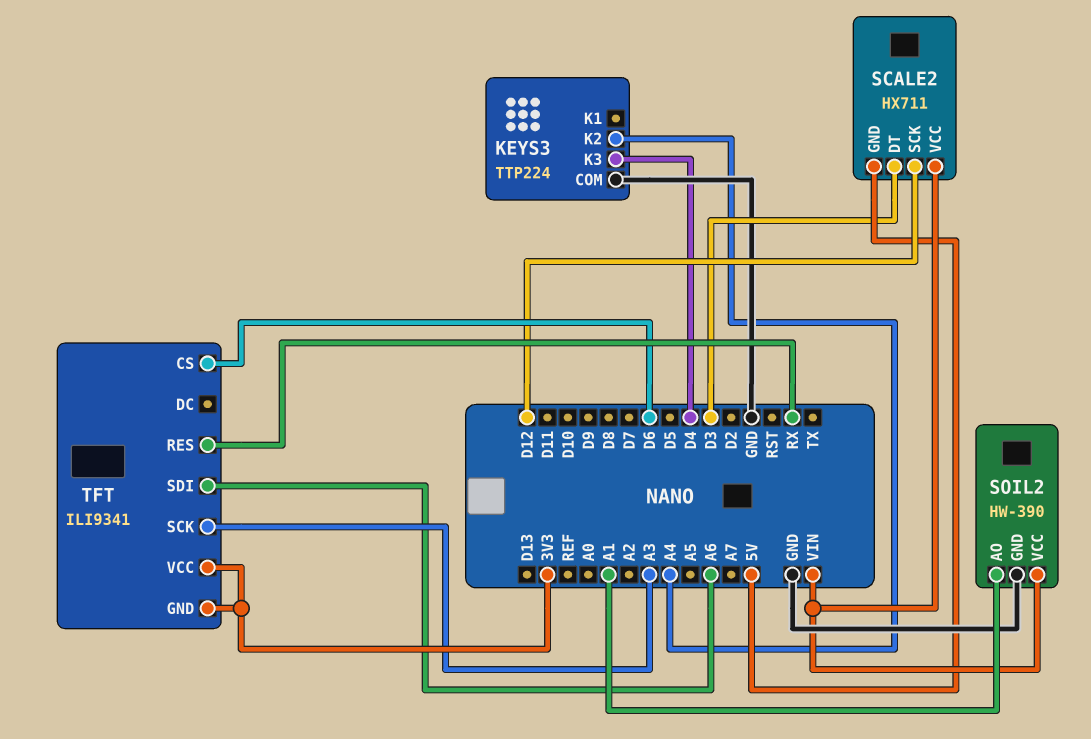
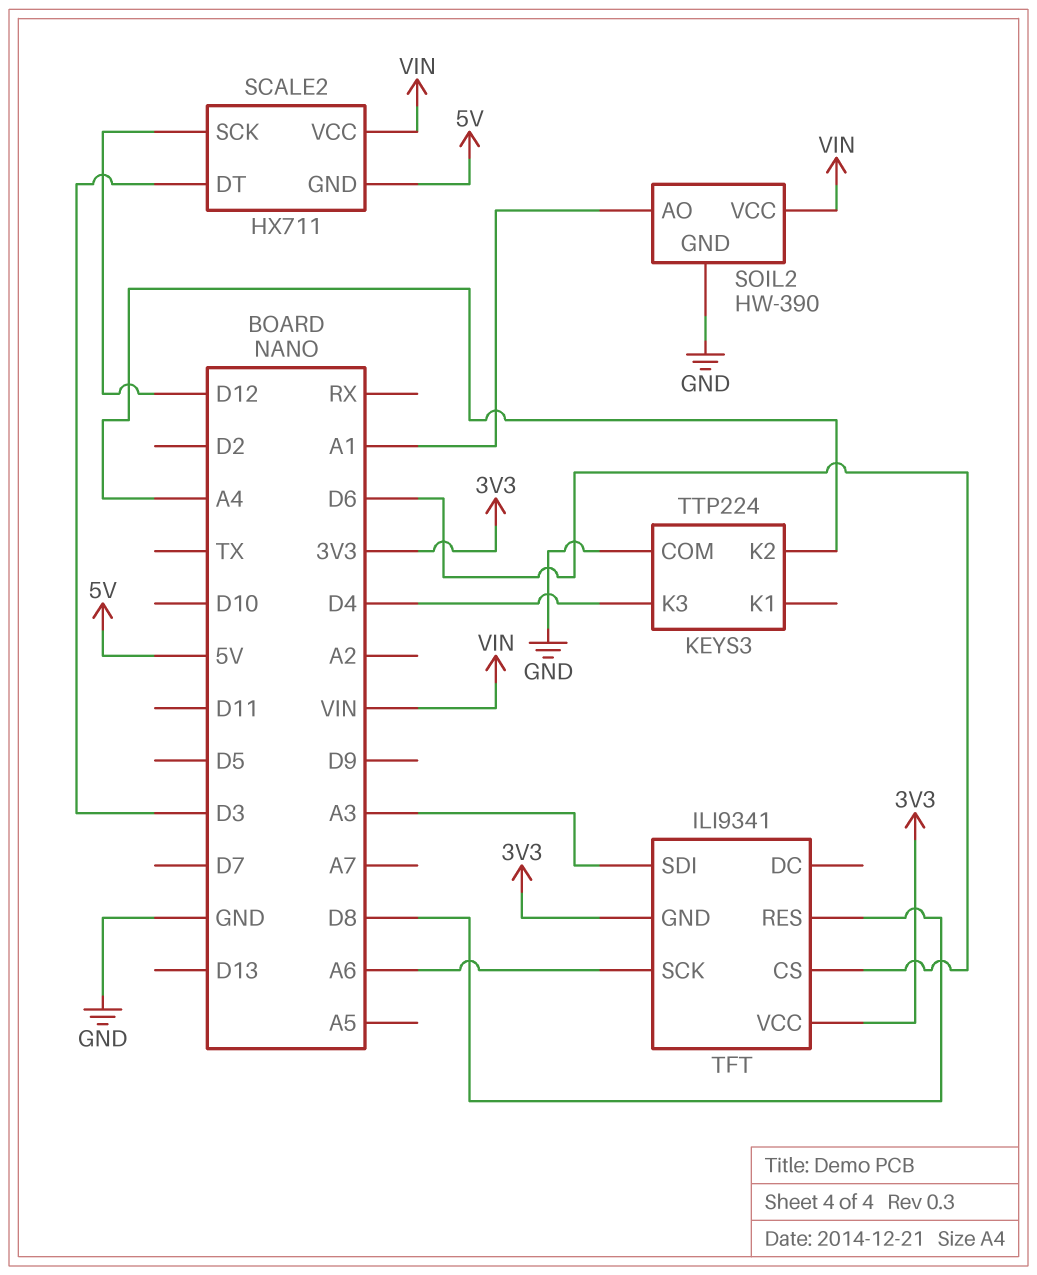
TFT pin RES: RX -> D8
TFT pin SCK: A3 -> A6
TFT pin SDI: A6 -> A3

